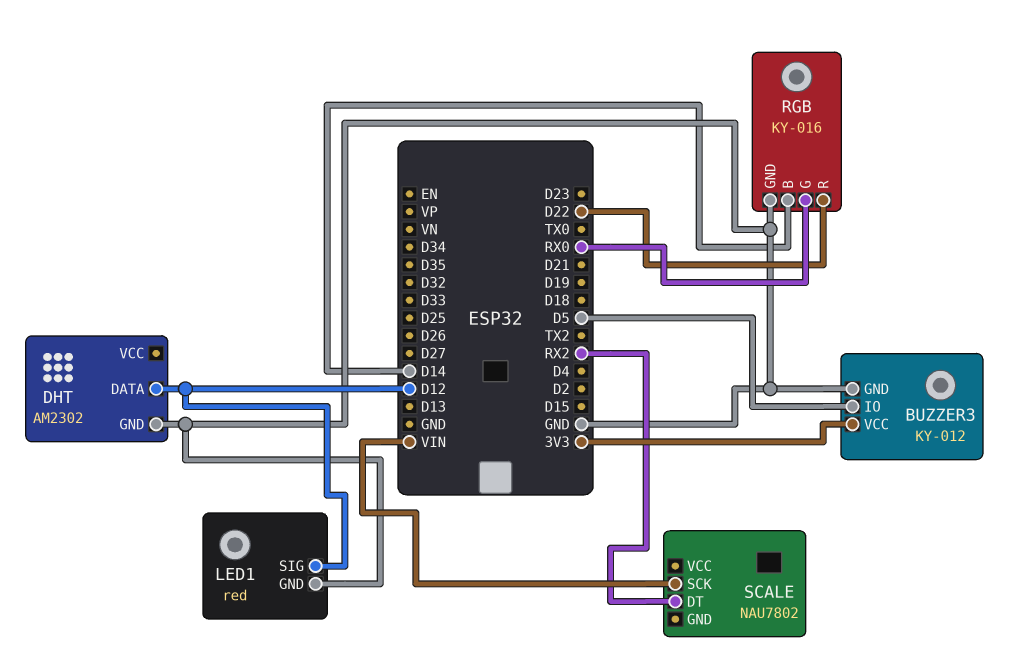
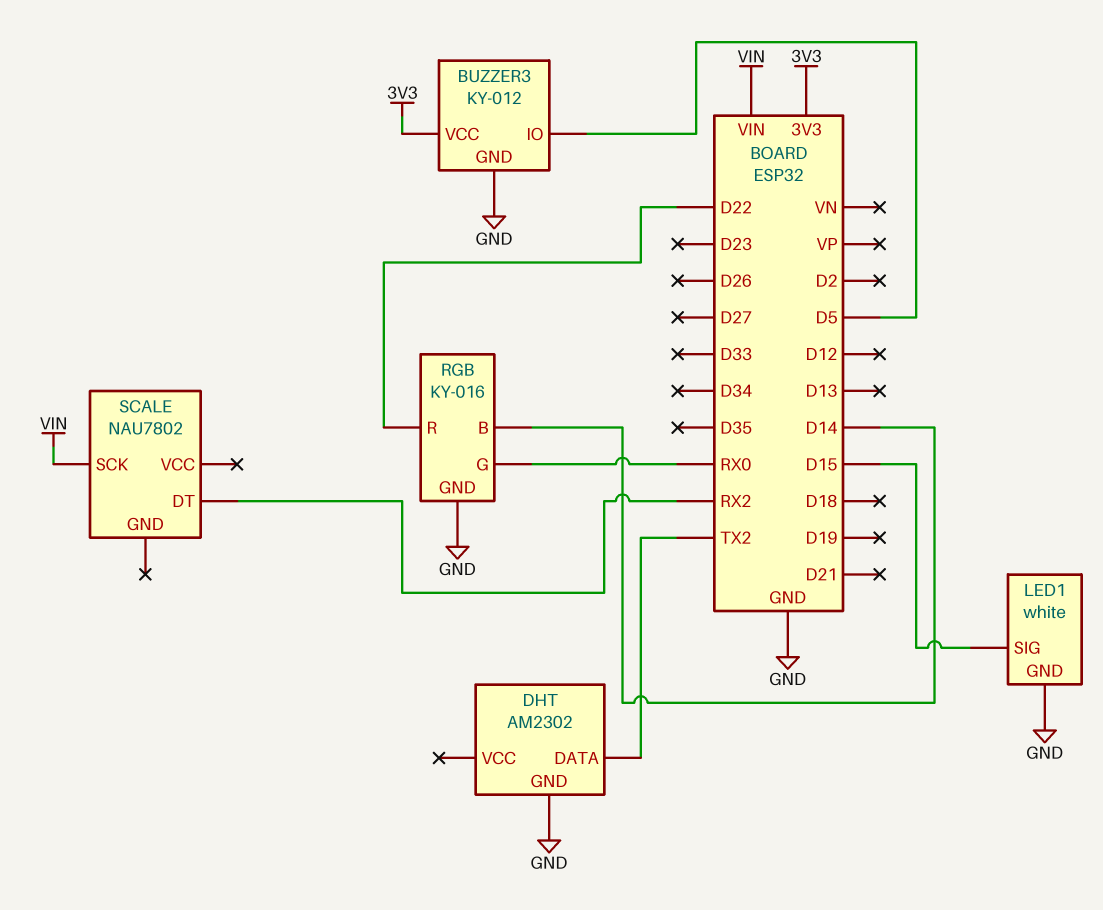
DHT pin DATA: D12 -> TX2
LED1: red -> white
LED1 pin SIG: D12 -> D15

